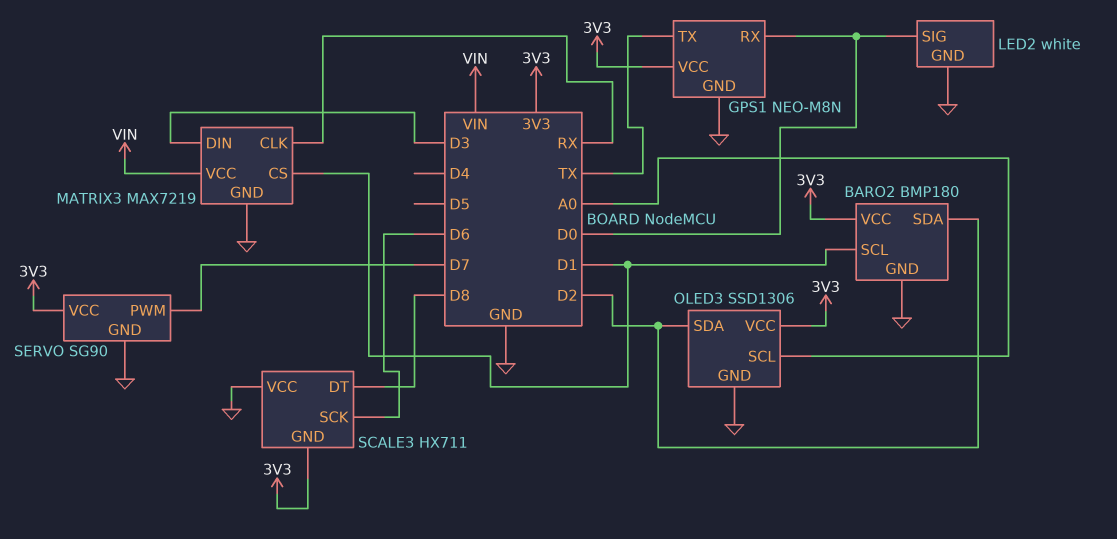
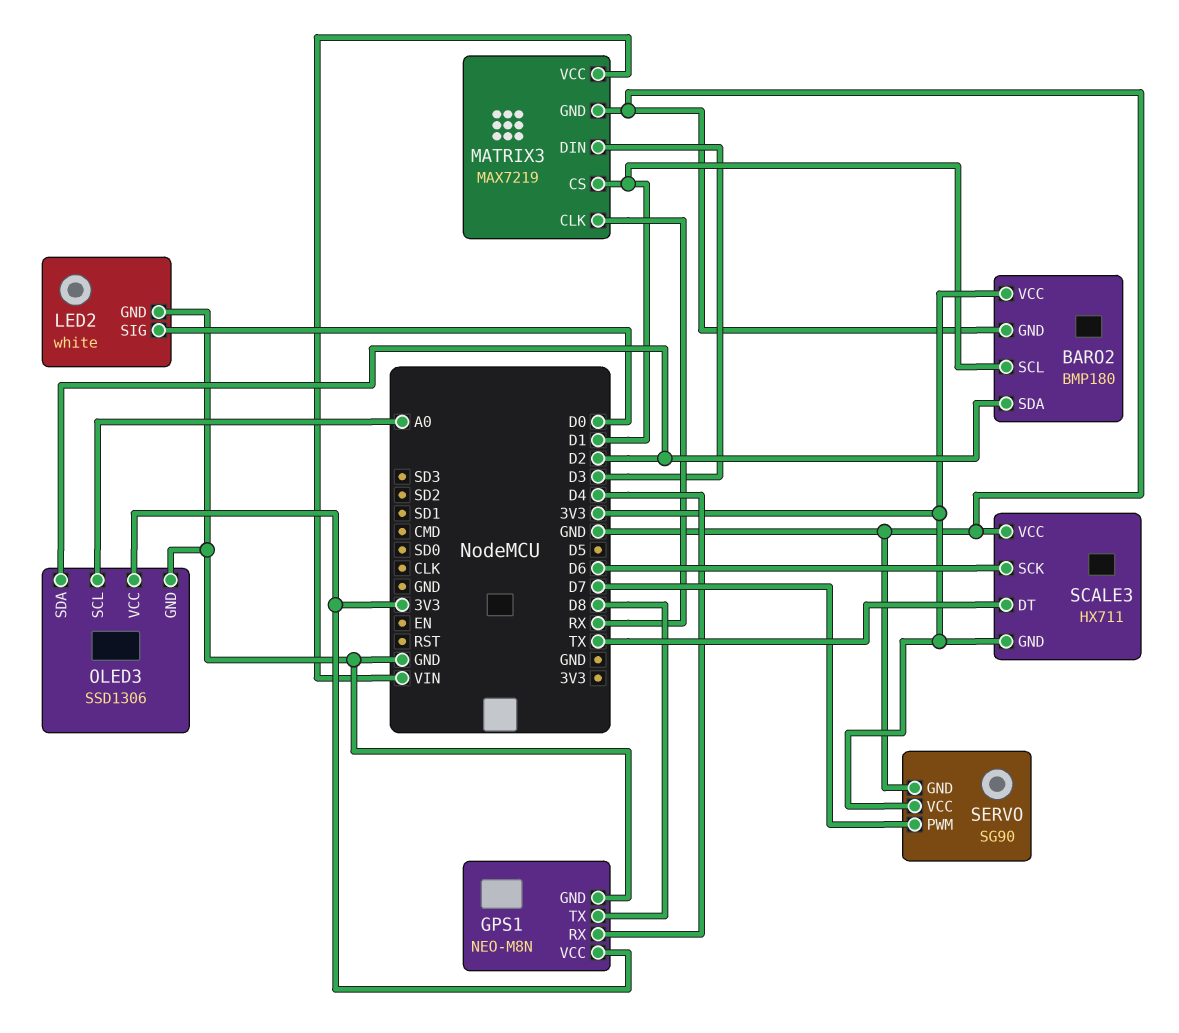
GPS1 pin RX: D0 -> D4
GPS1 pin TX: TX -> D8
SCALE3 pin DT: D8 -> TX

